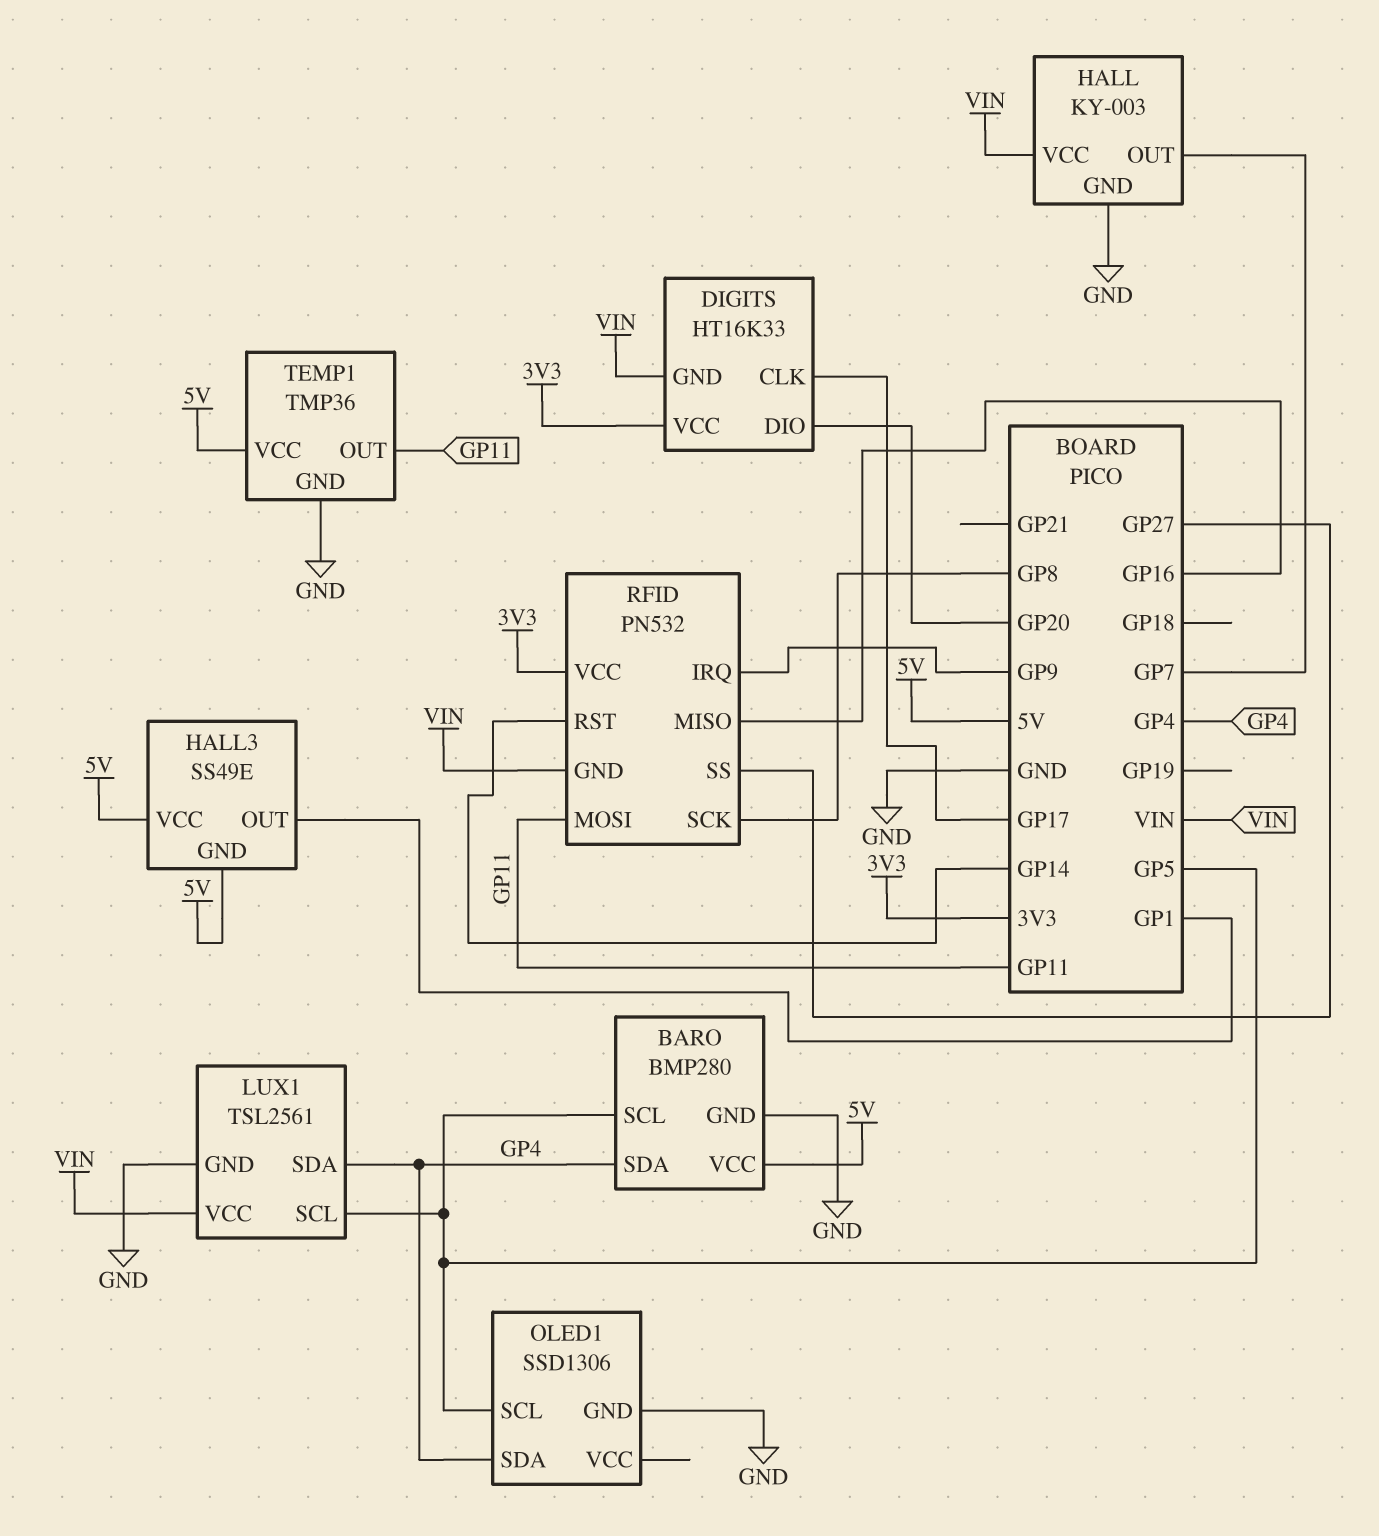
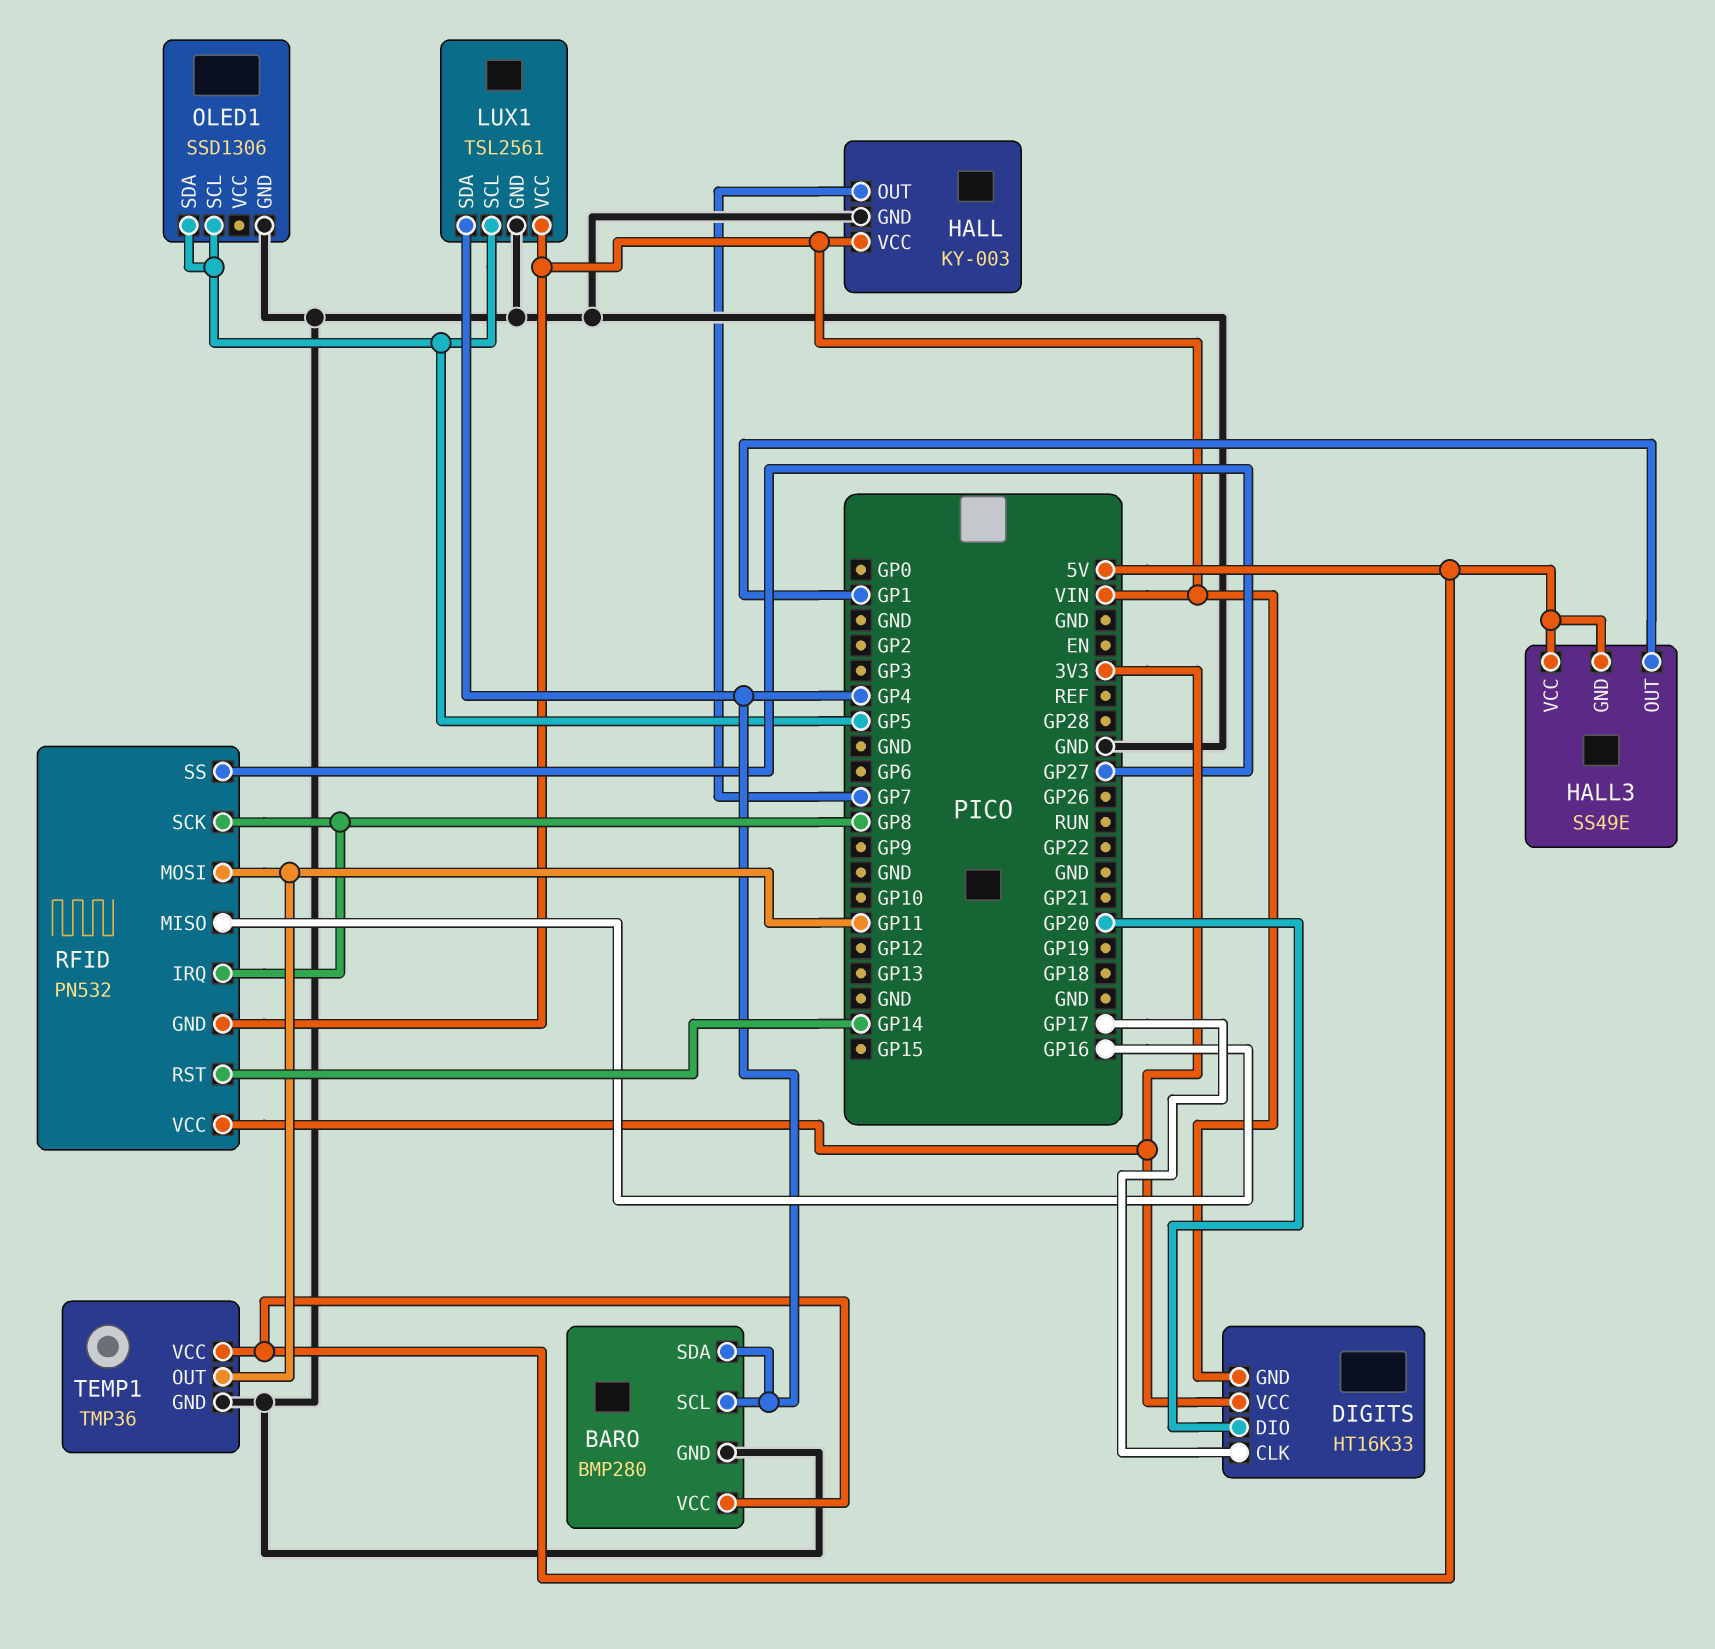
BARO pin SCL: GP5 -> GP4
OLED1 pin SDA: GP4 -> GP5
RFID pin IRQ: GP9 -> GP8

